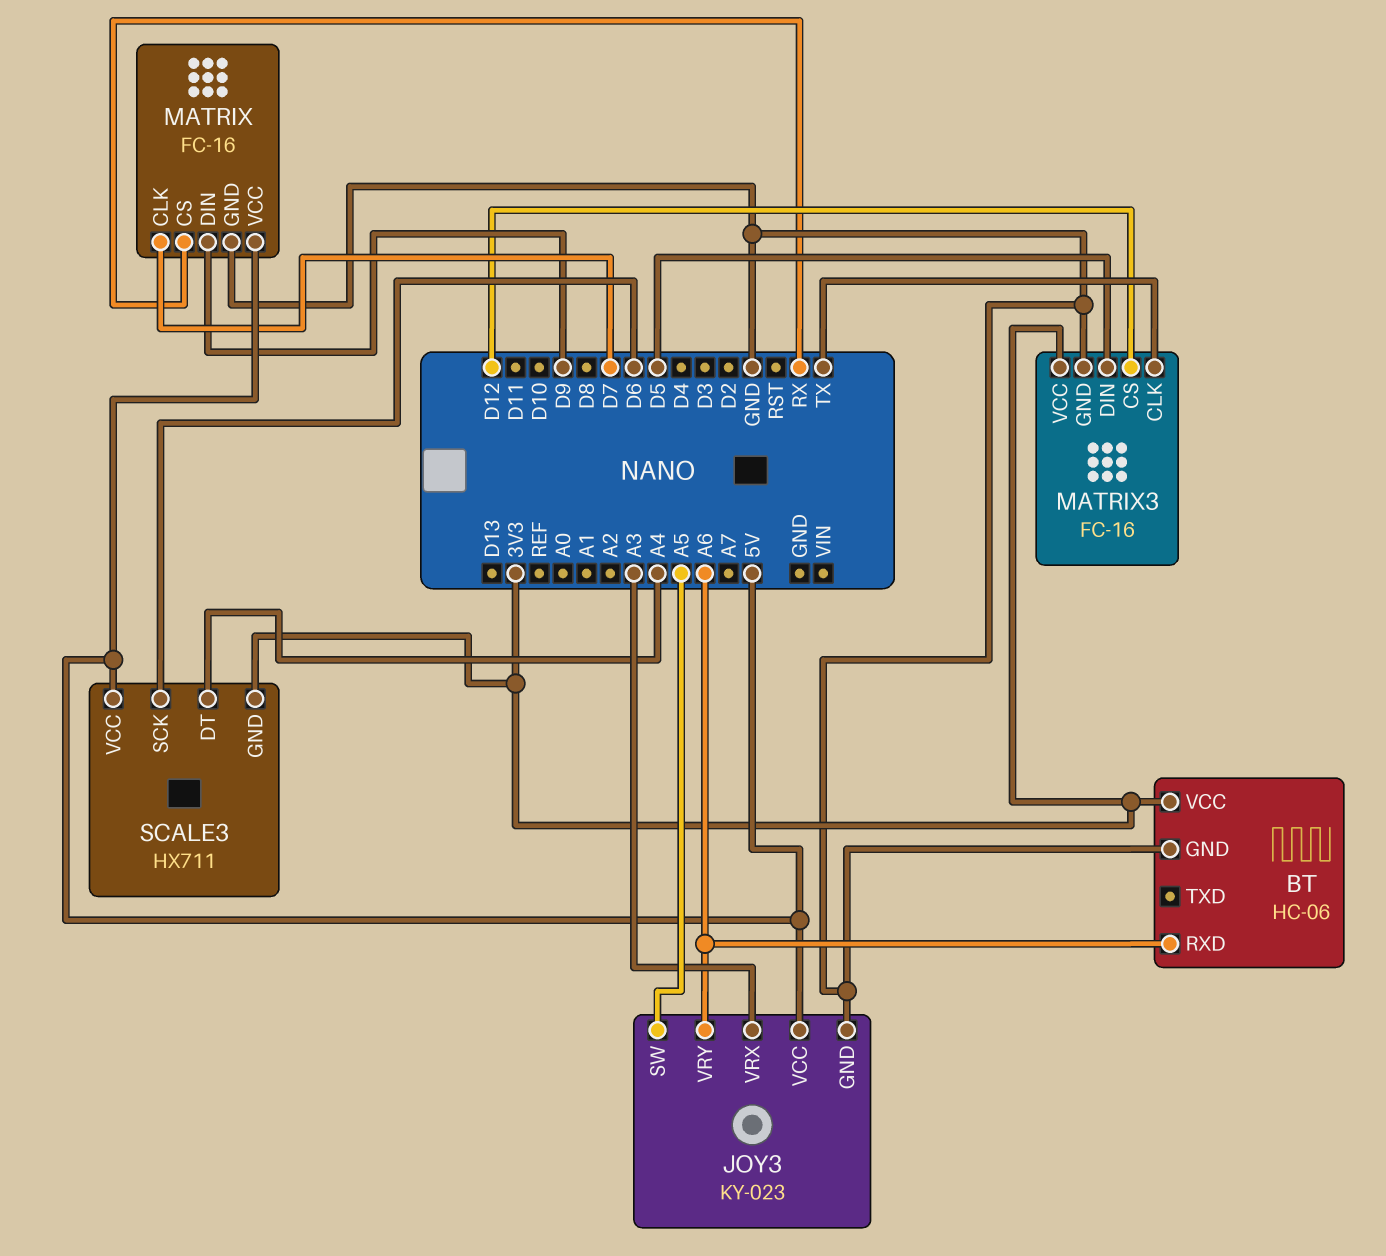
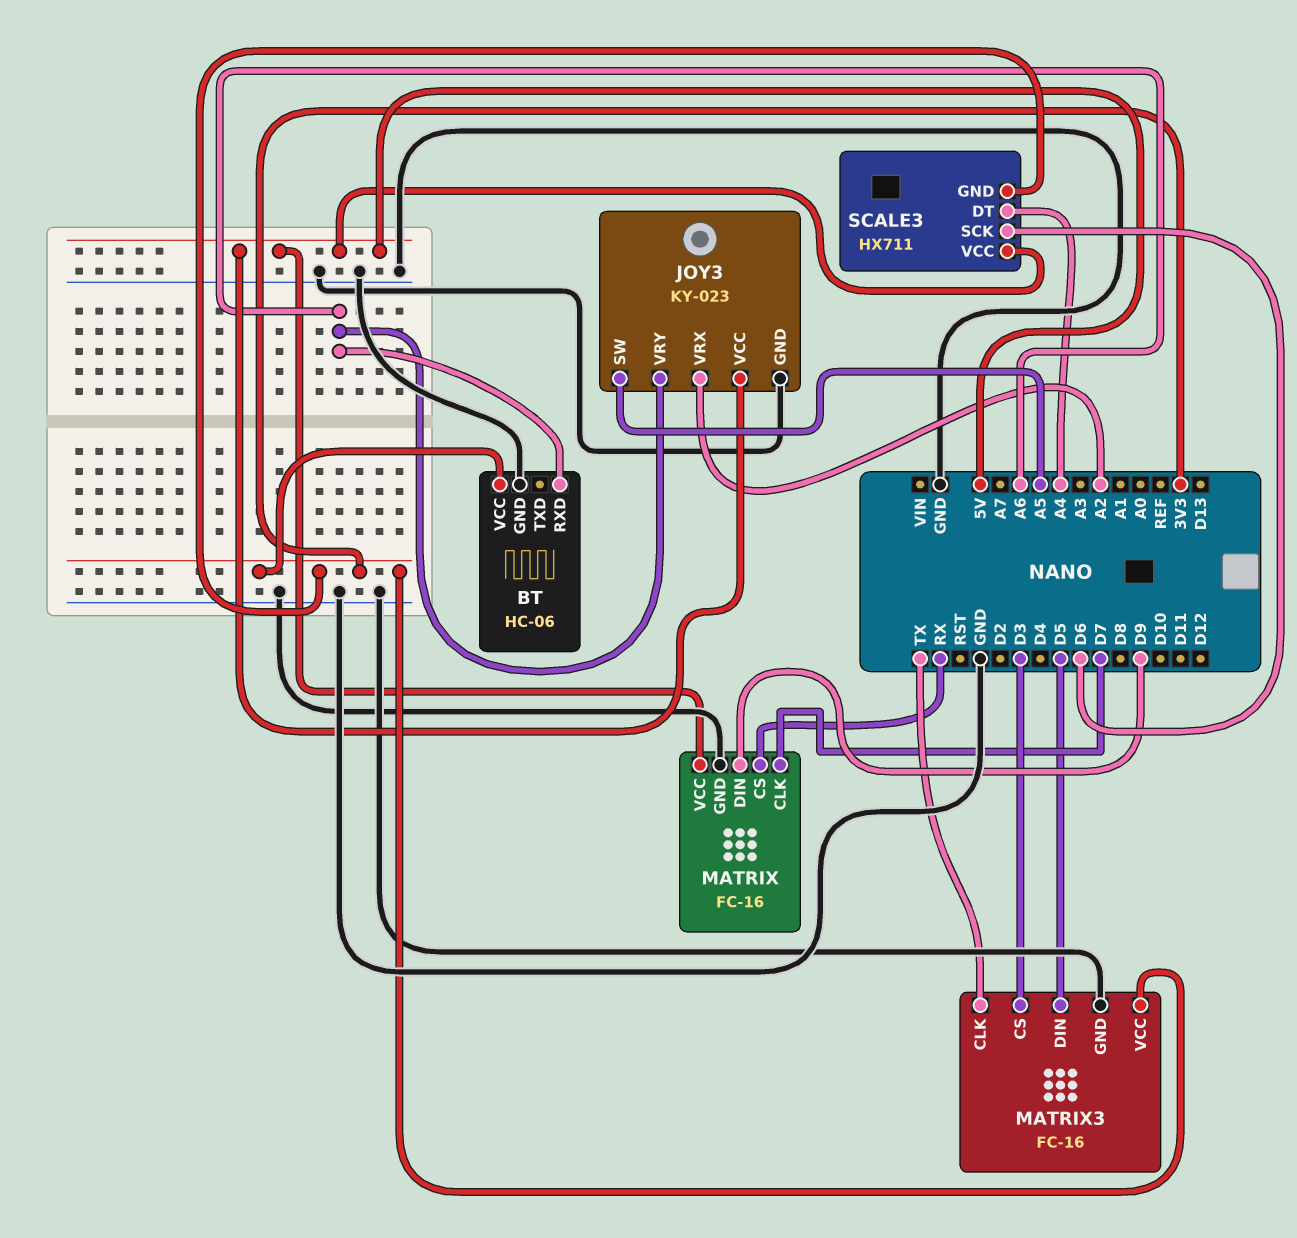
JOY3 pin VRX: A3 -> A2
MATRIX3 pin CS: D12 -> D3

